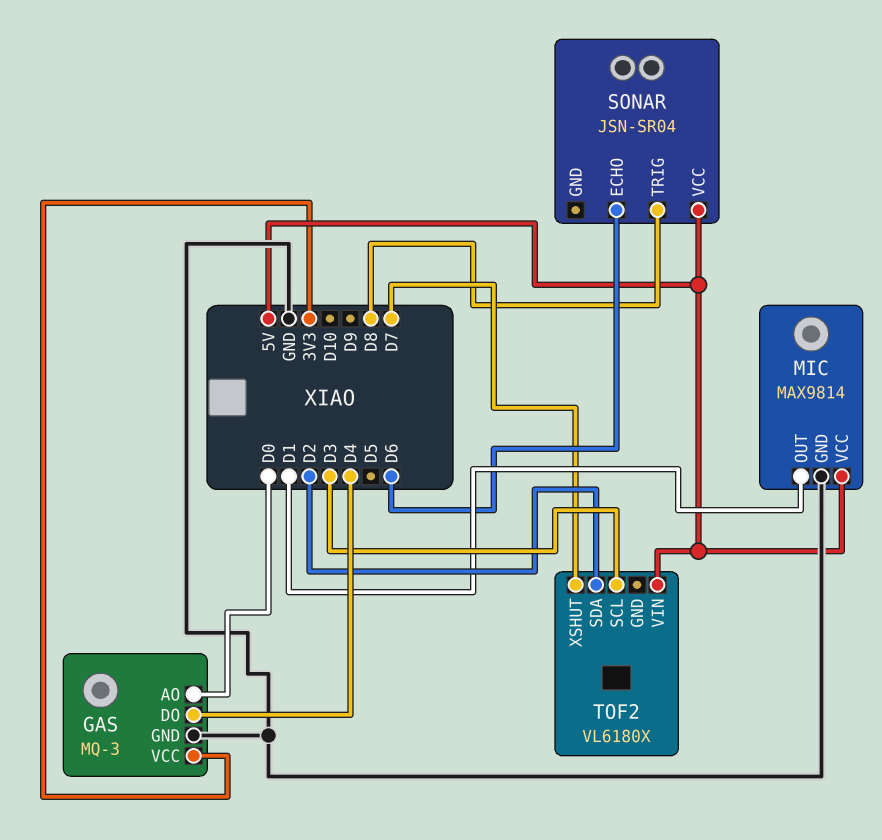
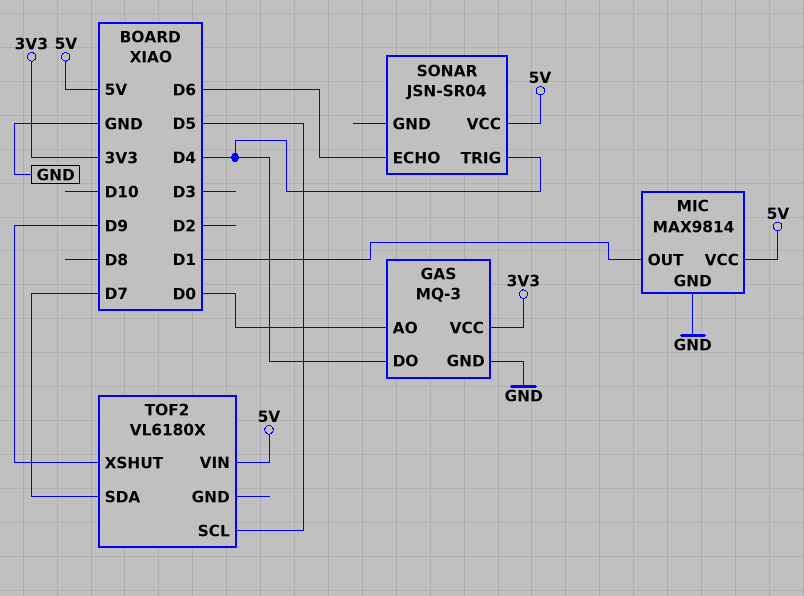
SONAR pin TRIG: D8 -> D4
TOF2 pin SCL: D3 -> D5
TOF2 pin SDA: D2 -> D7
TOF2 pin XSHUT: D7 -> D9

